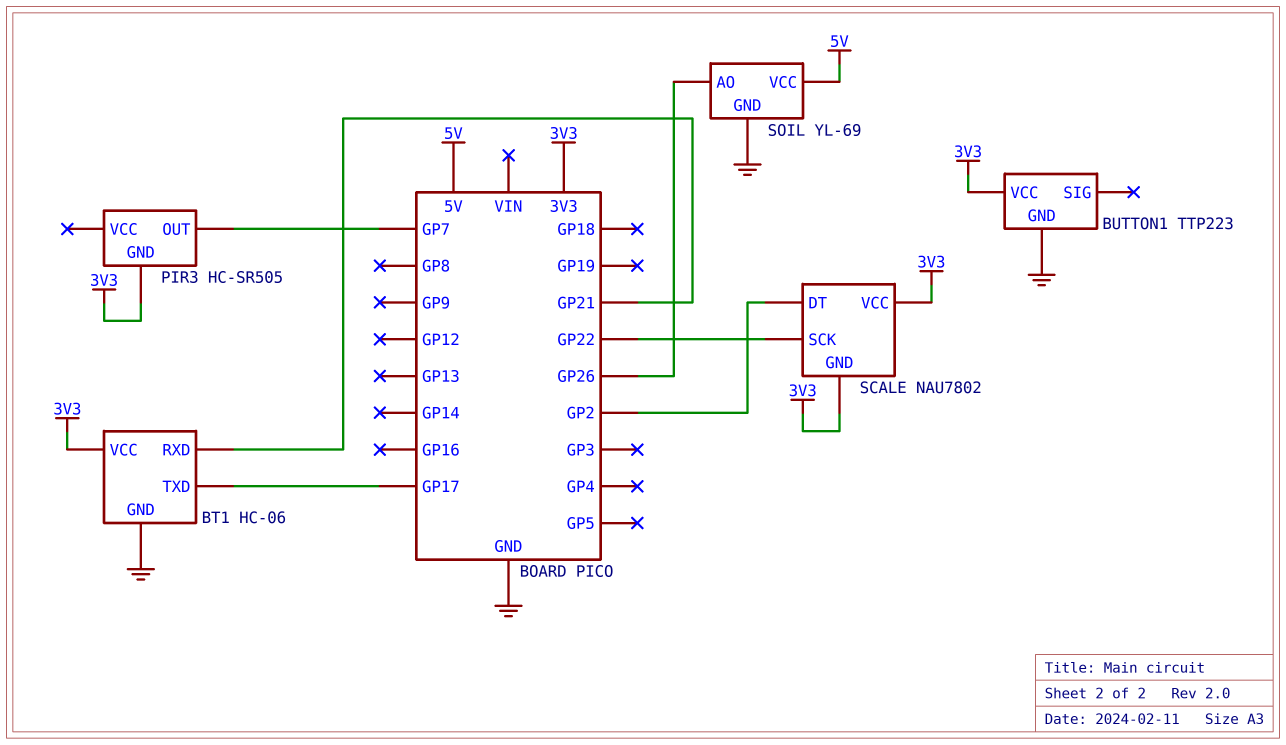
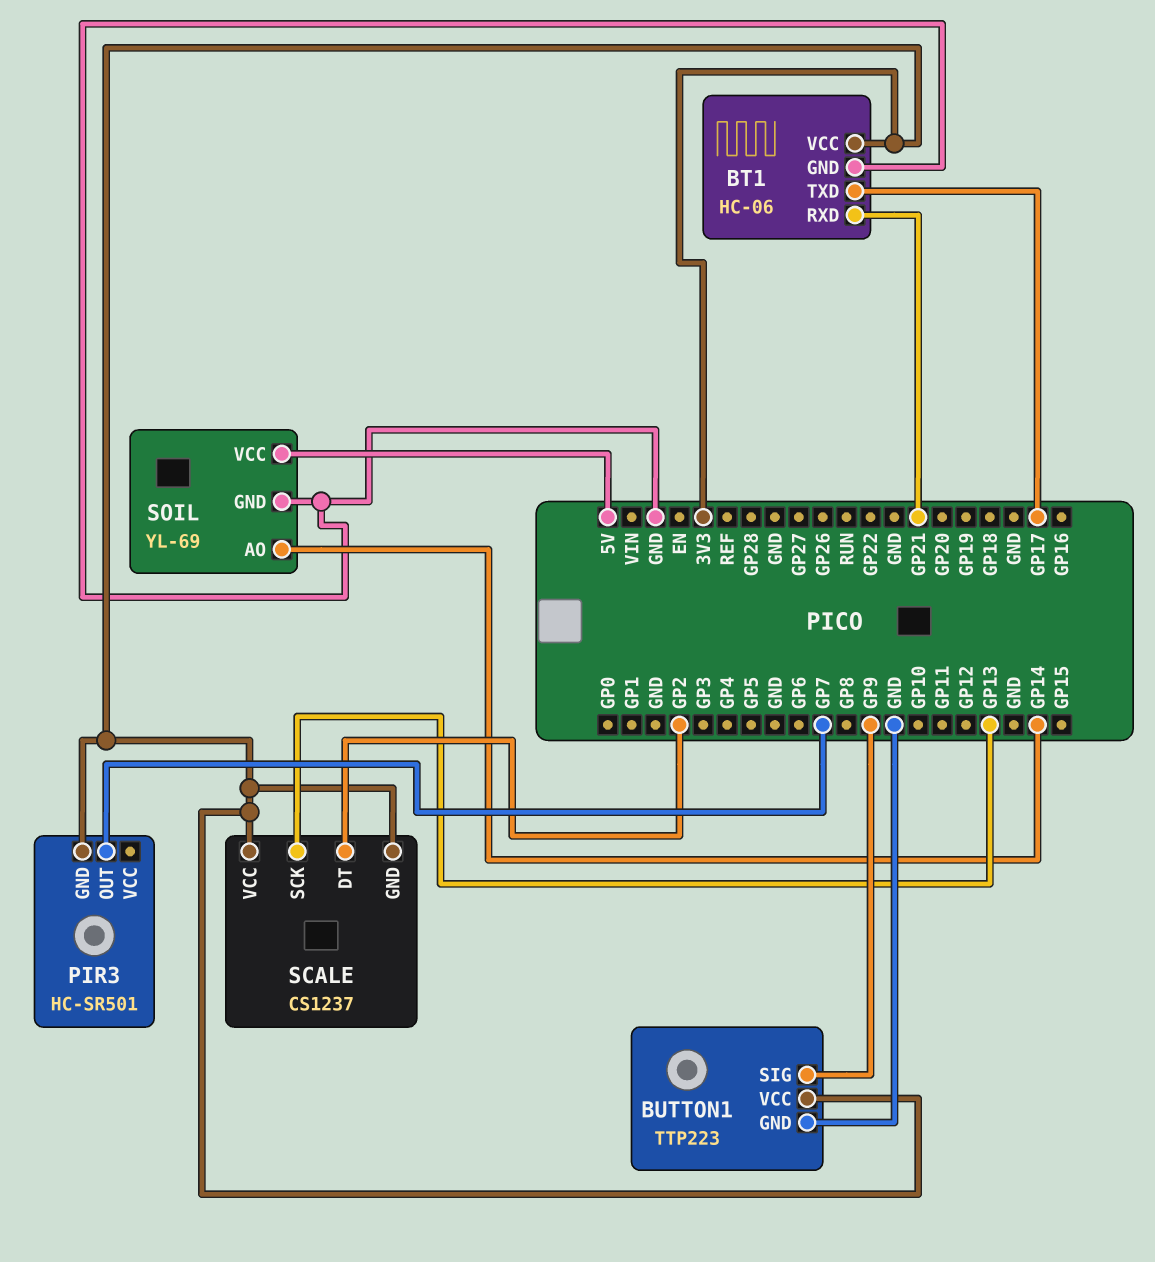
BUTTON1 pin SIG: none -> GP9
PIR3: HC-SR505 -> HC-SR501
SCALE: NAU7802 -> CS1237
SCALE pin SCK: GP22 -> GP13
SOIL pin AO: GP26 -> GP14

